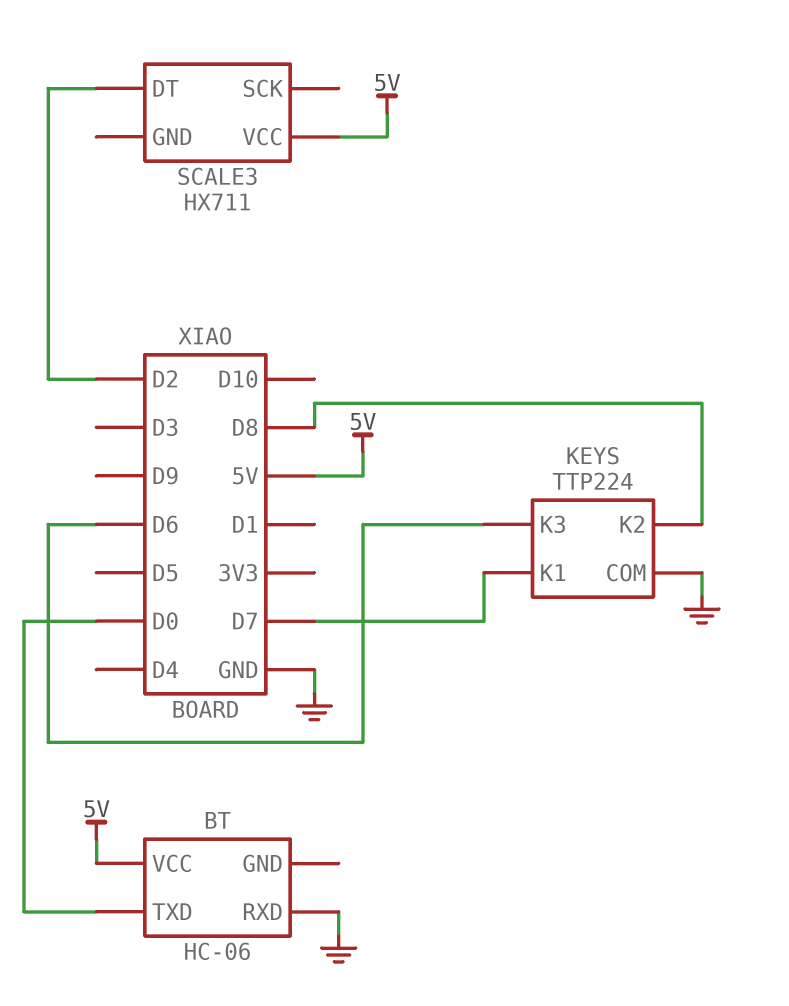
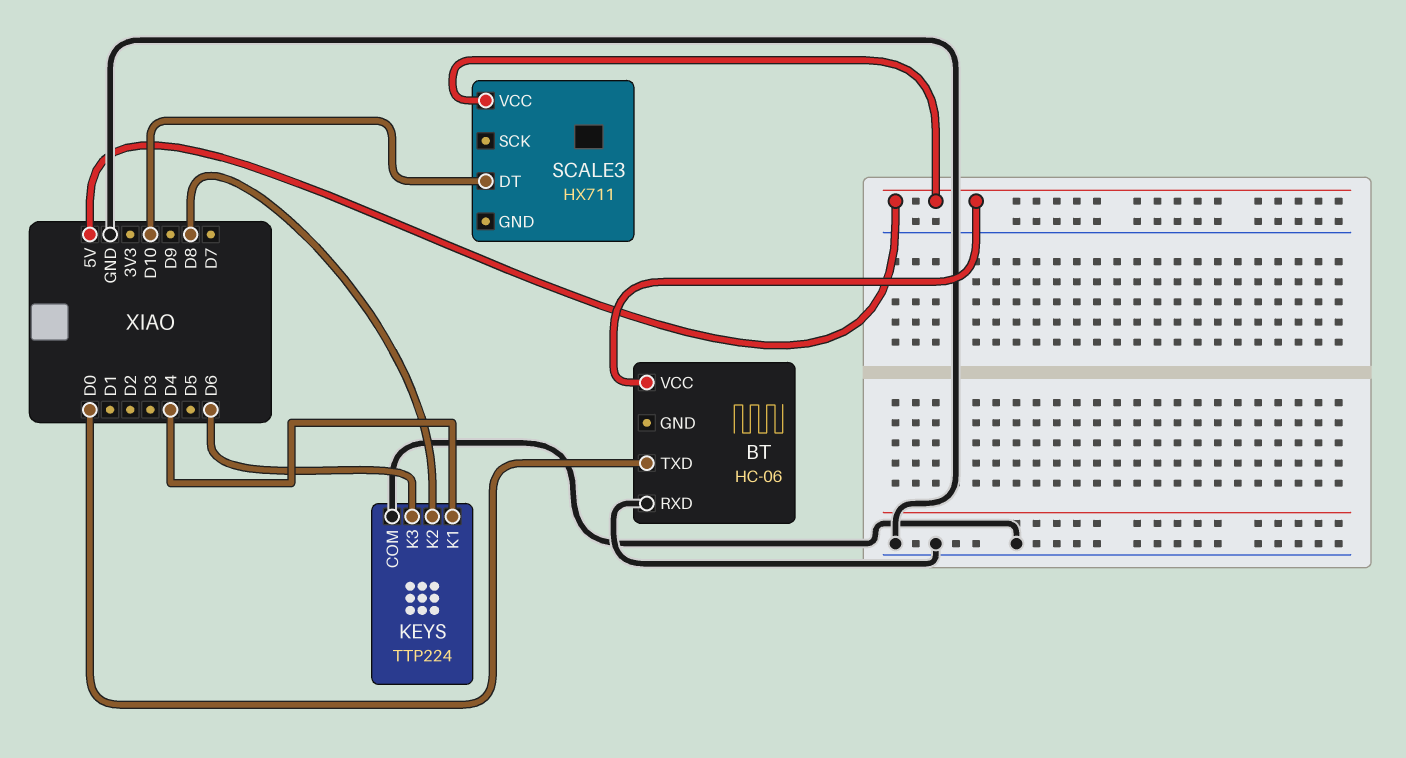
KEYS pin K1: D7 -> D4
SCALE3 pin DT: D2 -> D10

